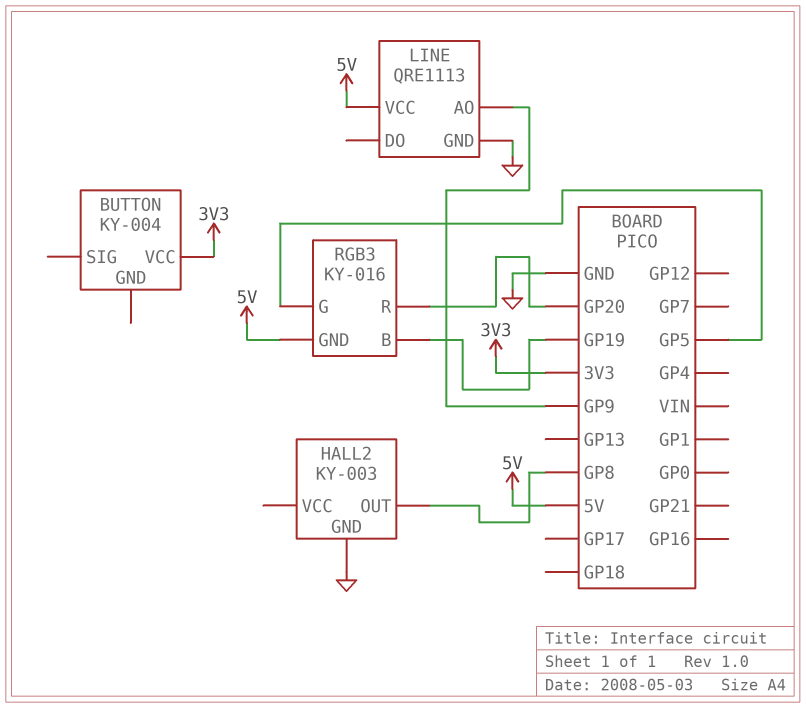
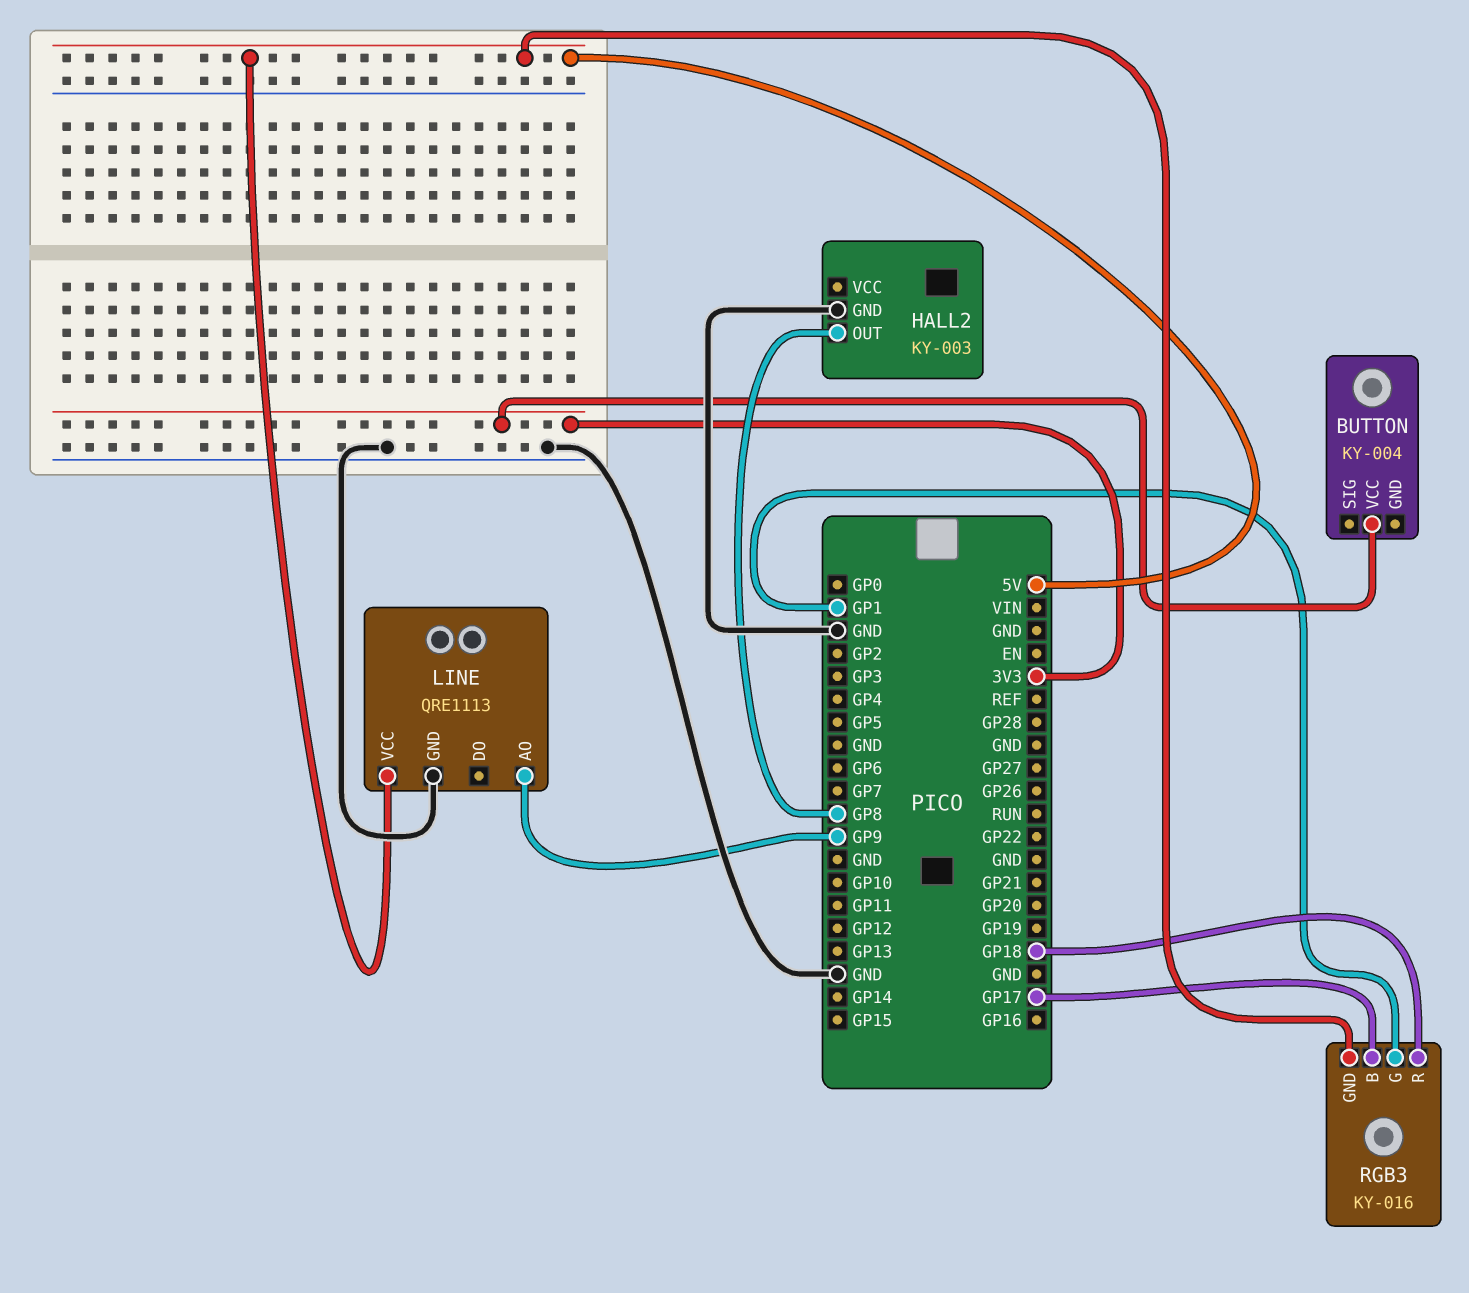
RGB3 pin B: GP19 -> GP17
RGB3 pin G: GP5 -> GP1
RGB3 pin R: GP20 -> GP18

